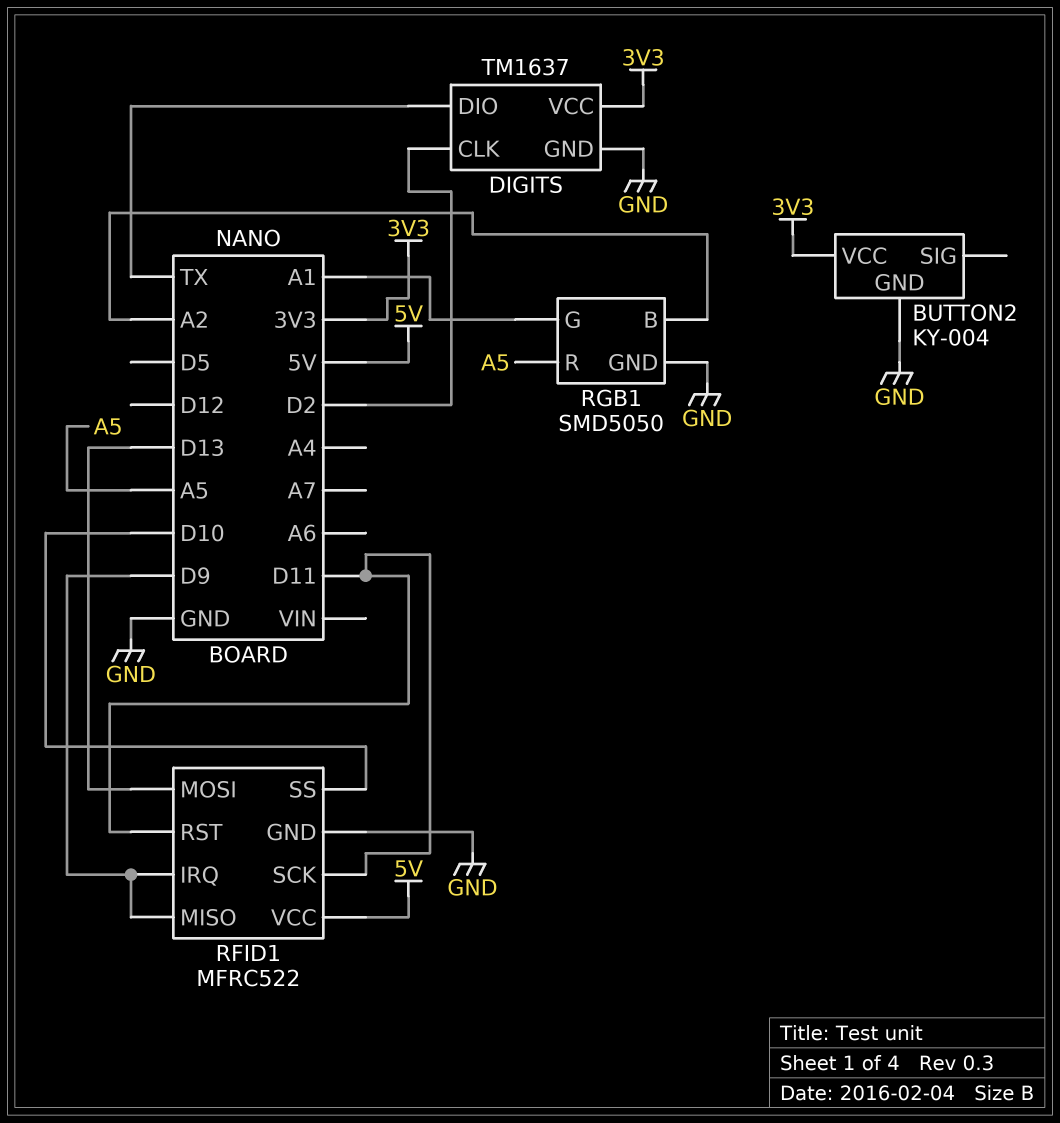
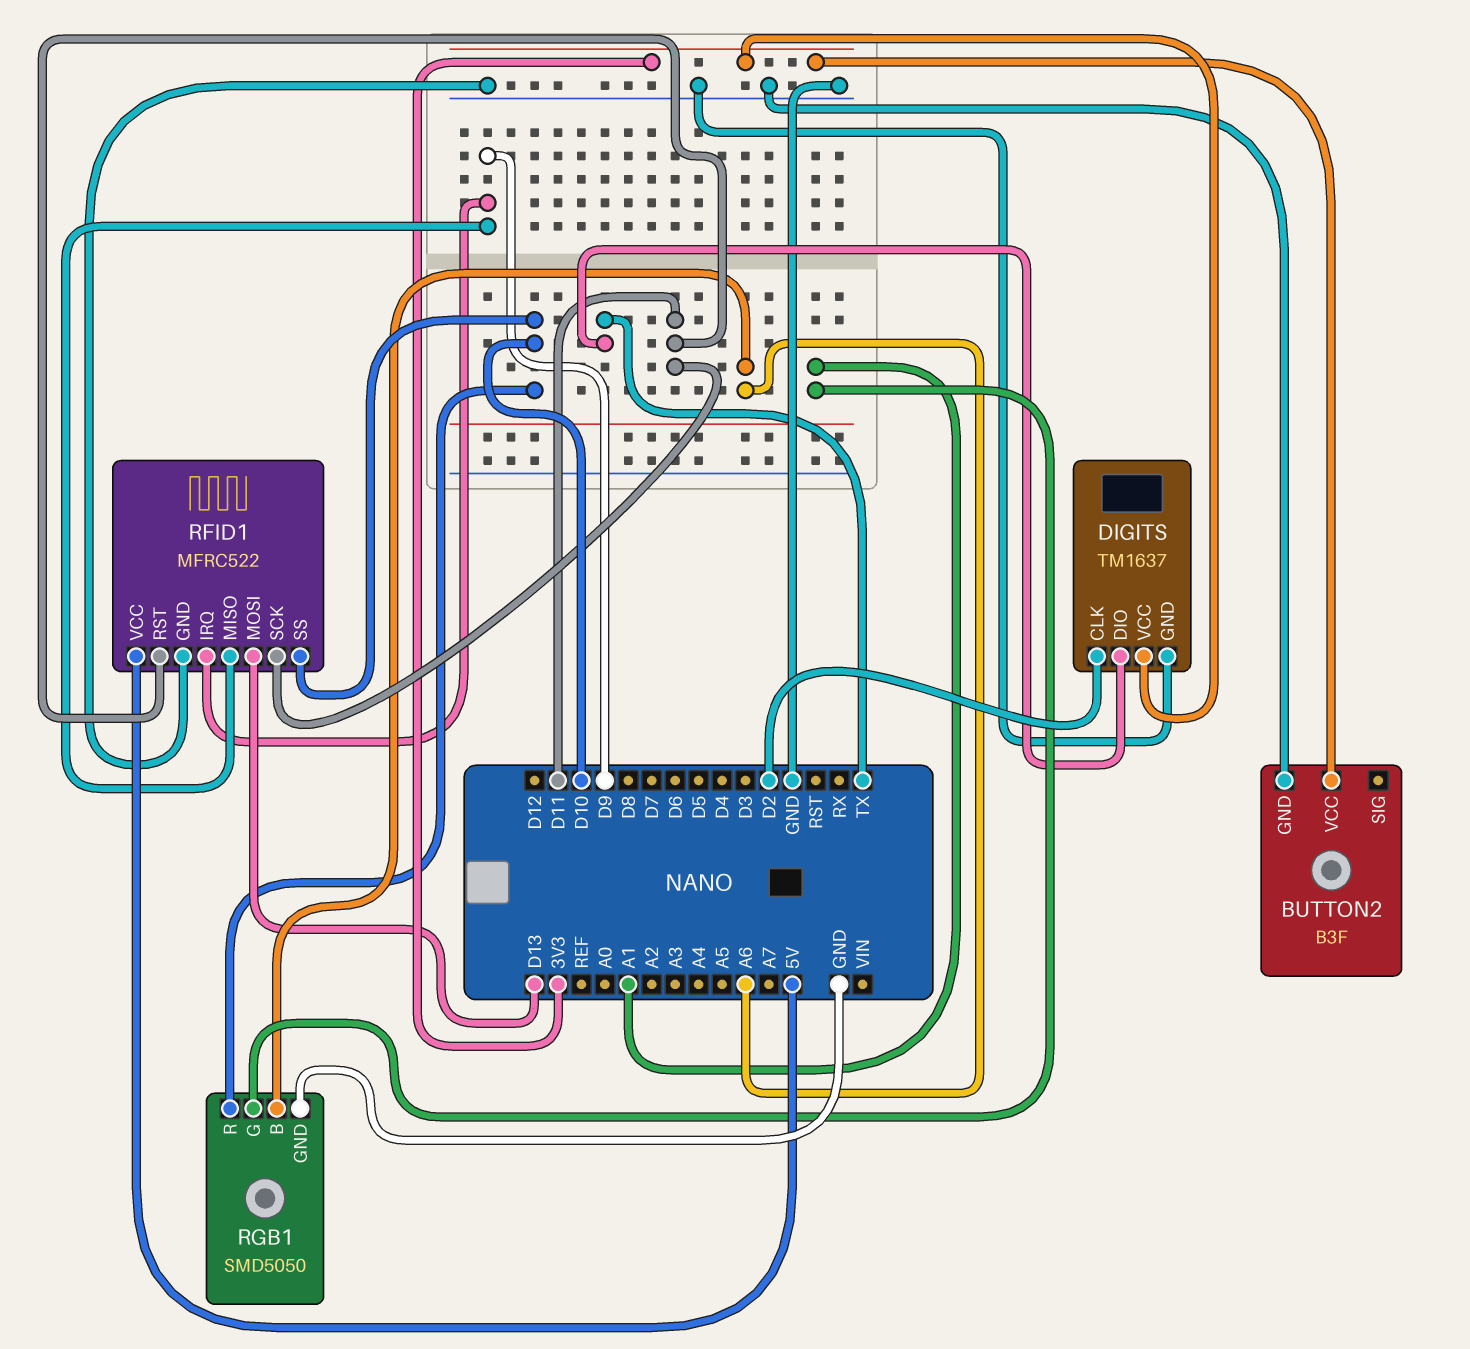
BUTTON2: KY-004 -> B3F
RGB1 pin B: A2 -> A6
RGB1 pin R: A5 -> D10

